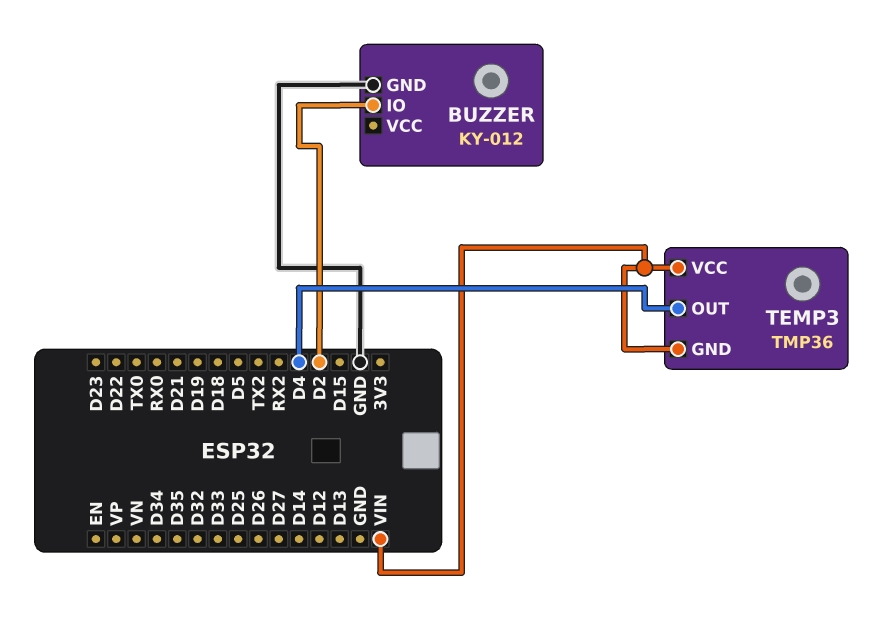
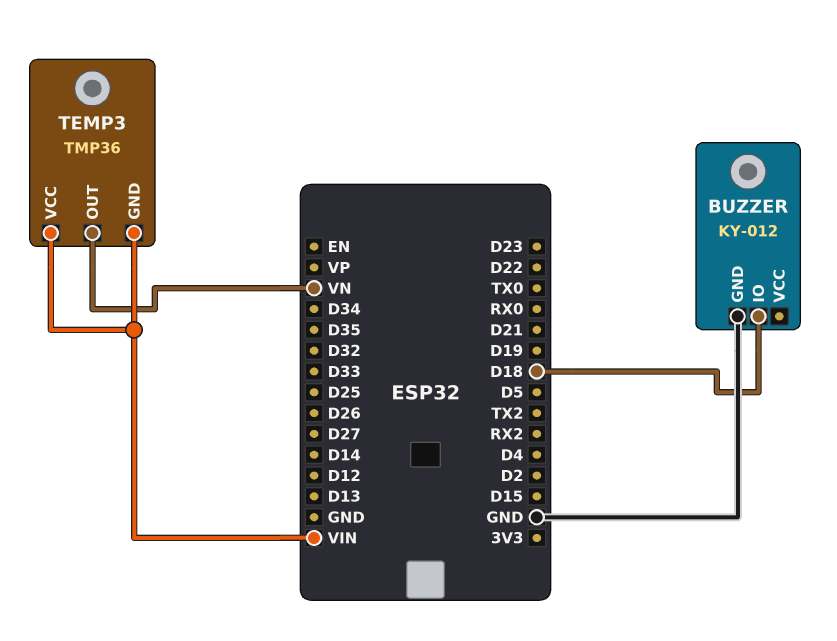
BUZZER pin IO: D2 -> D18
TEMP3 pin OUT: D4 -> VN

